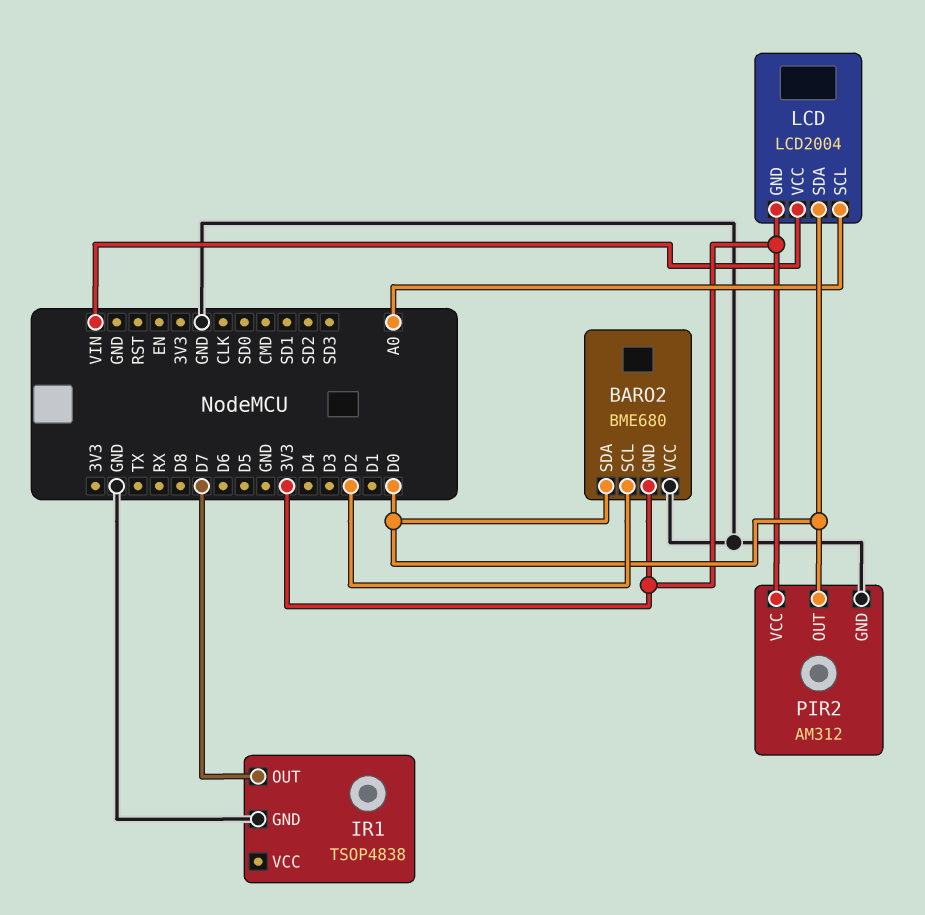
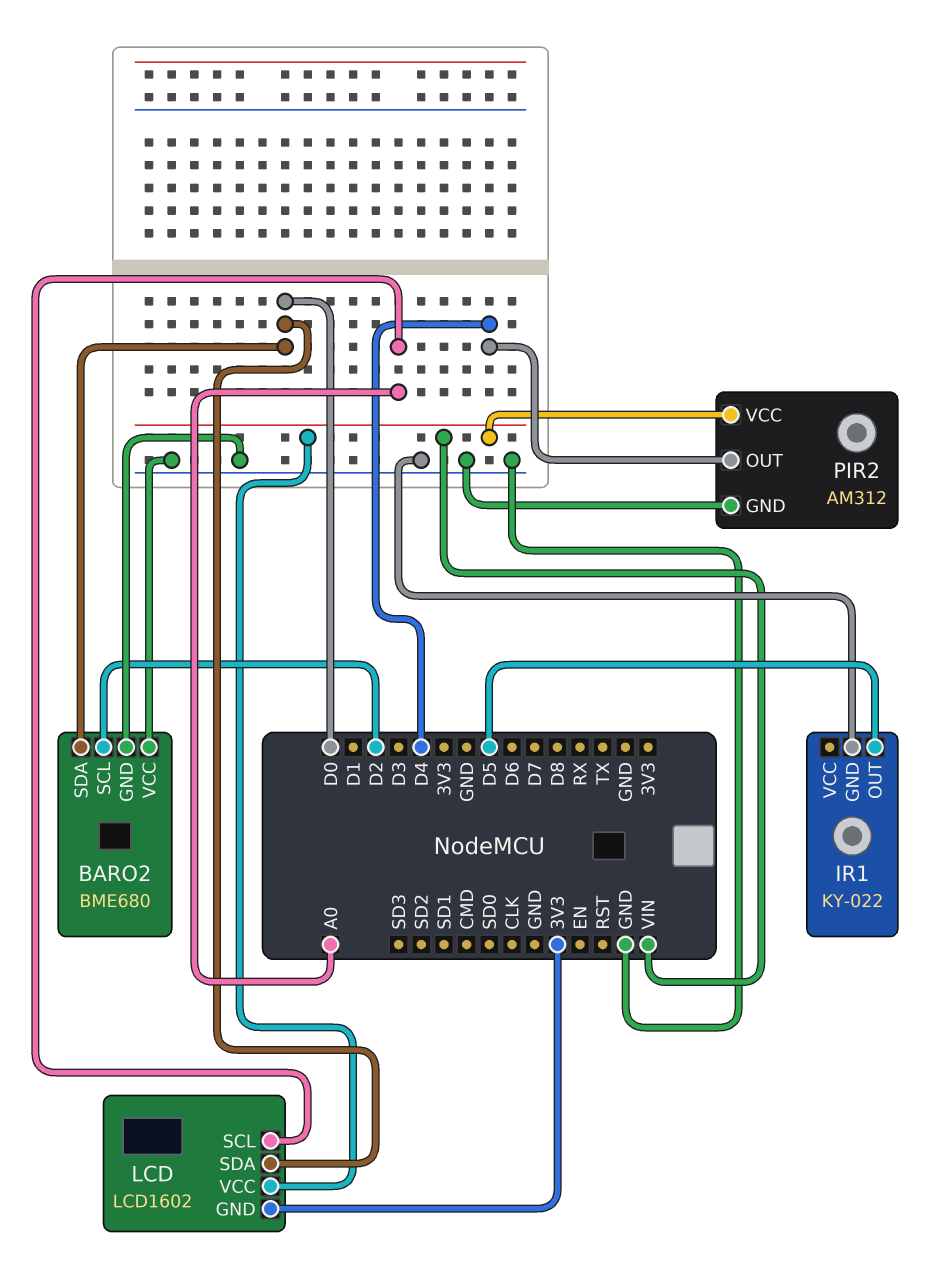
BARO2 pin GND: 3V3 -> GND
IR1: TSOP4838 -> KY-022
IR1 pin OUT: D7 -> D5
LCD: LCD2004 -> LCD1602
PIR2 pin OUT: D0 -> D4
PIR2 pin VCC: 3V3 -> VIN

